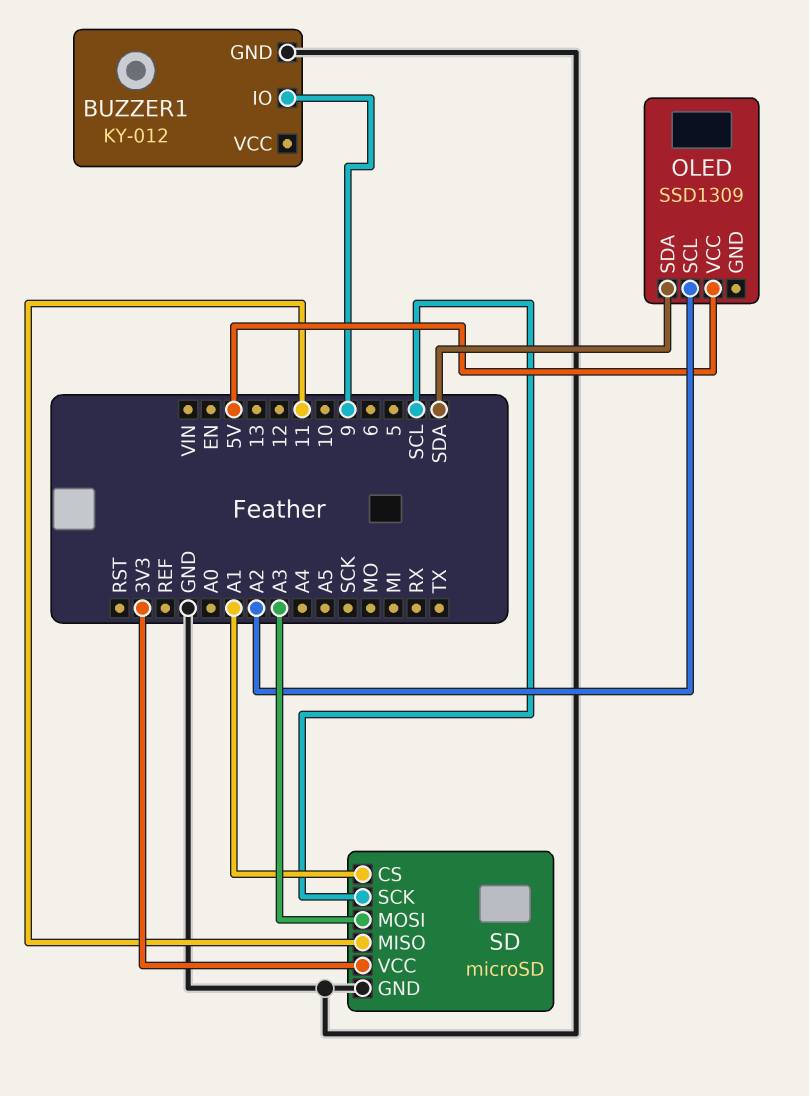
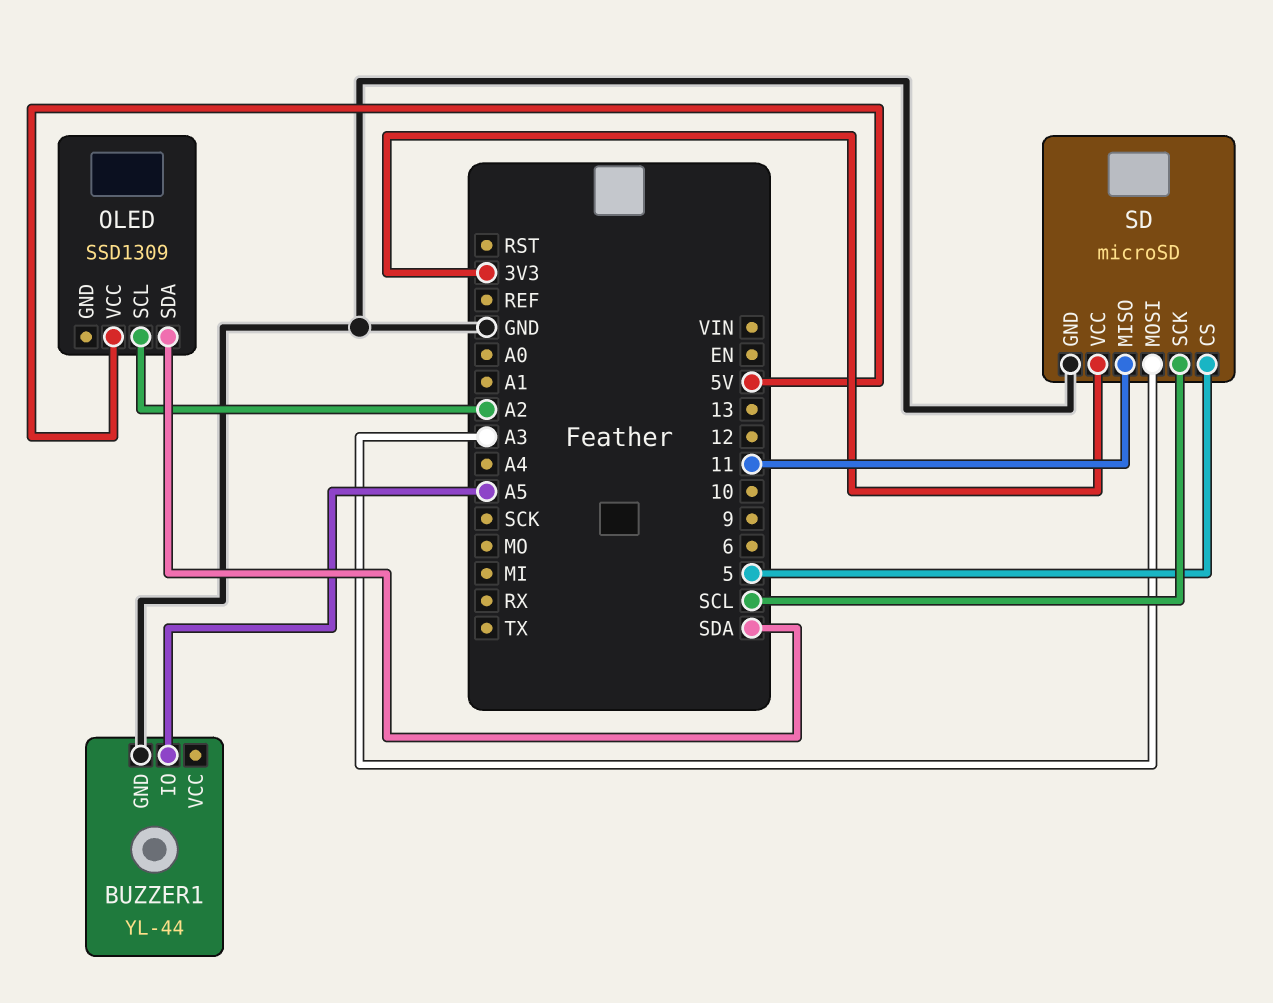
BUZZER1: KY-012 -> YL-44
BUZZER1 pin IO: 9 -> A5
SD pin CS: A1 -> 5

